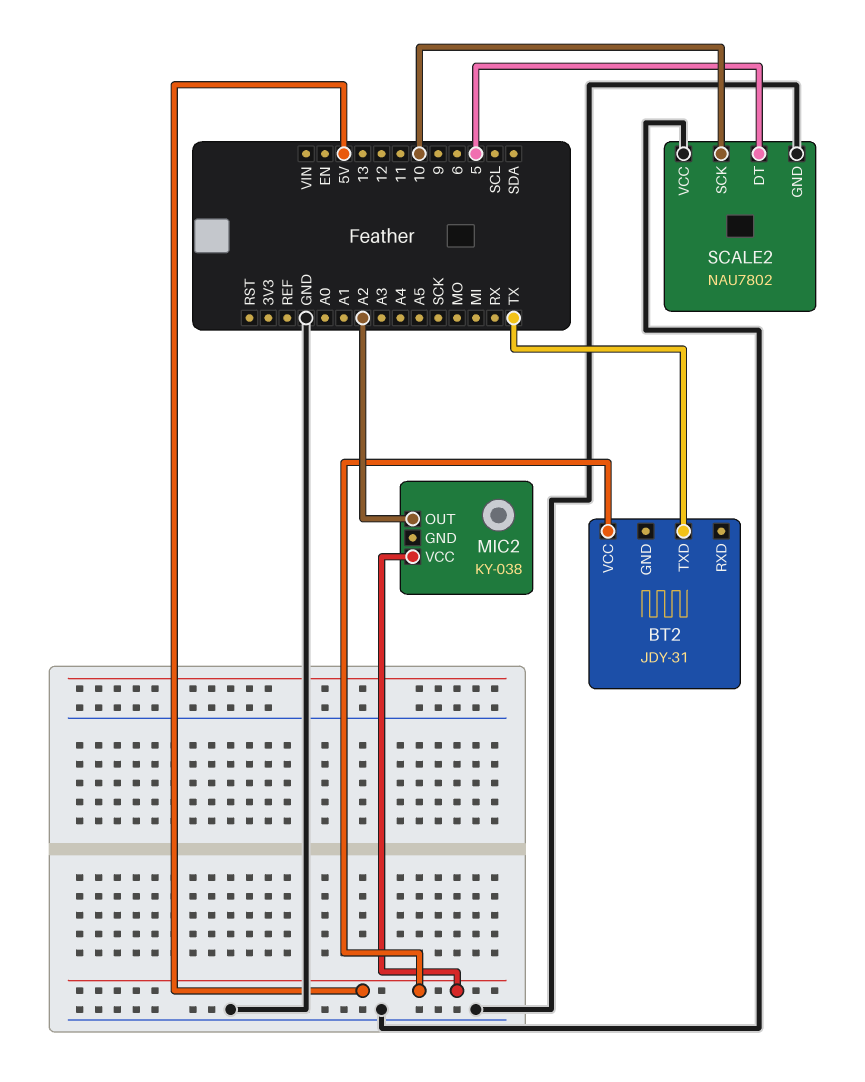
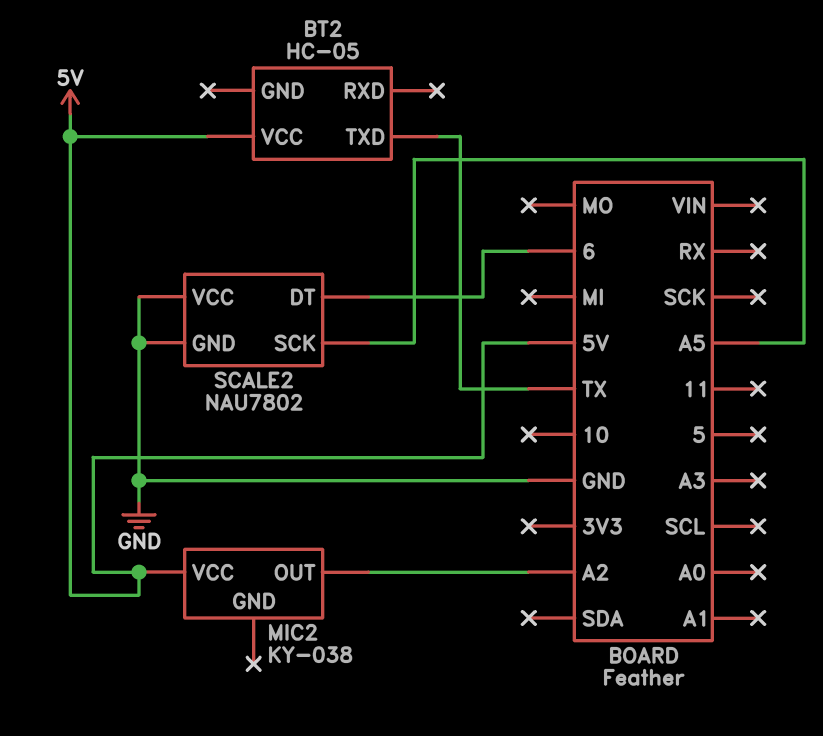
BT2: JDY-31 -> HC-05
SCALE2 pin DT: 5 -> 6
SCALE2 pin SCK: 10 -> A5

